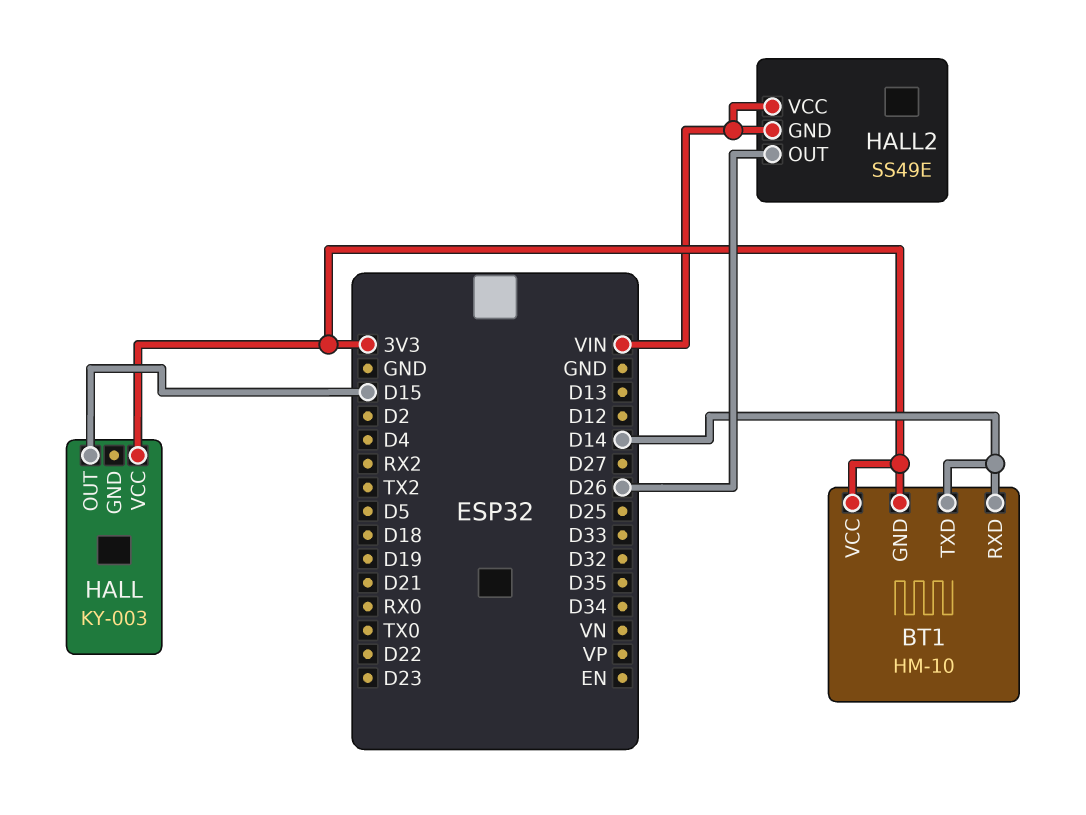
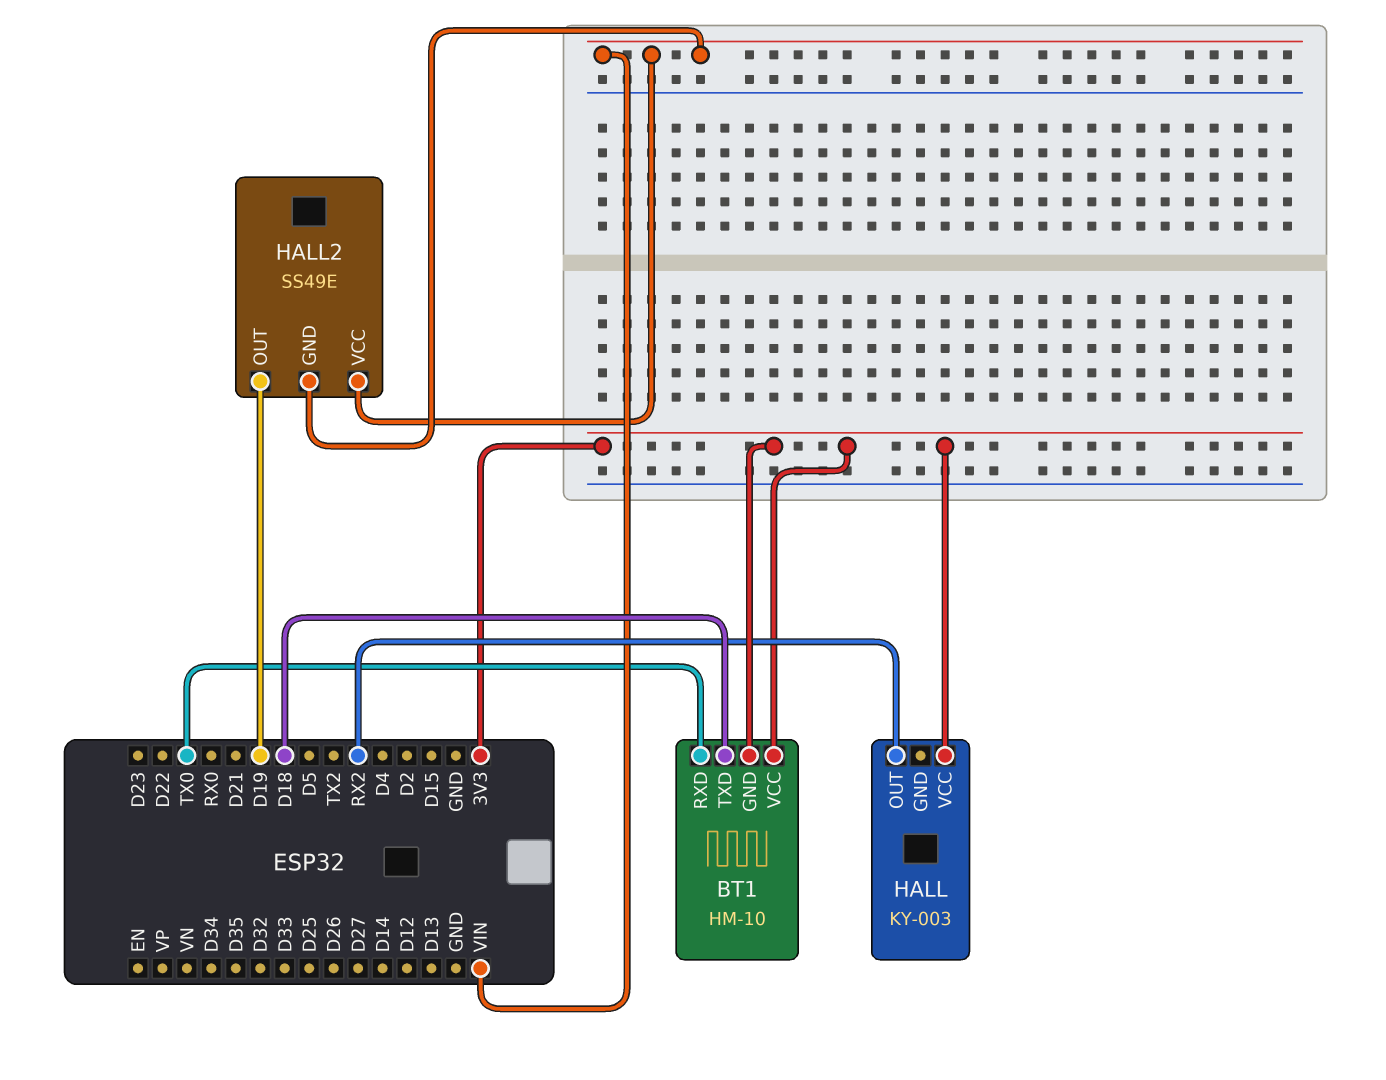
BT1 pin RXD: D14 -> TX0
BT1 pin TXD: D14 -> D18
HALL pin OUT: D15 -> RX2
HALL2 pin OUT: D26 -> D19

